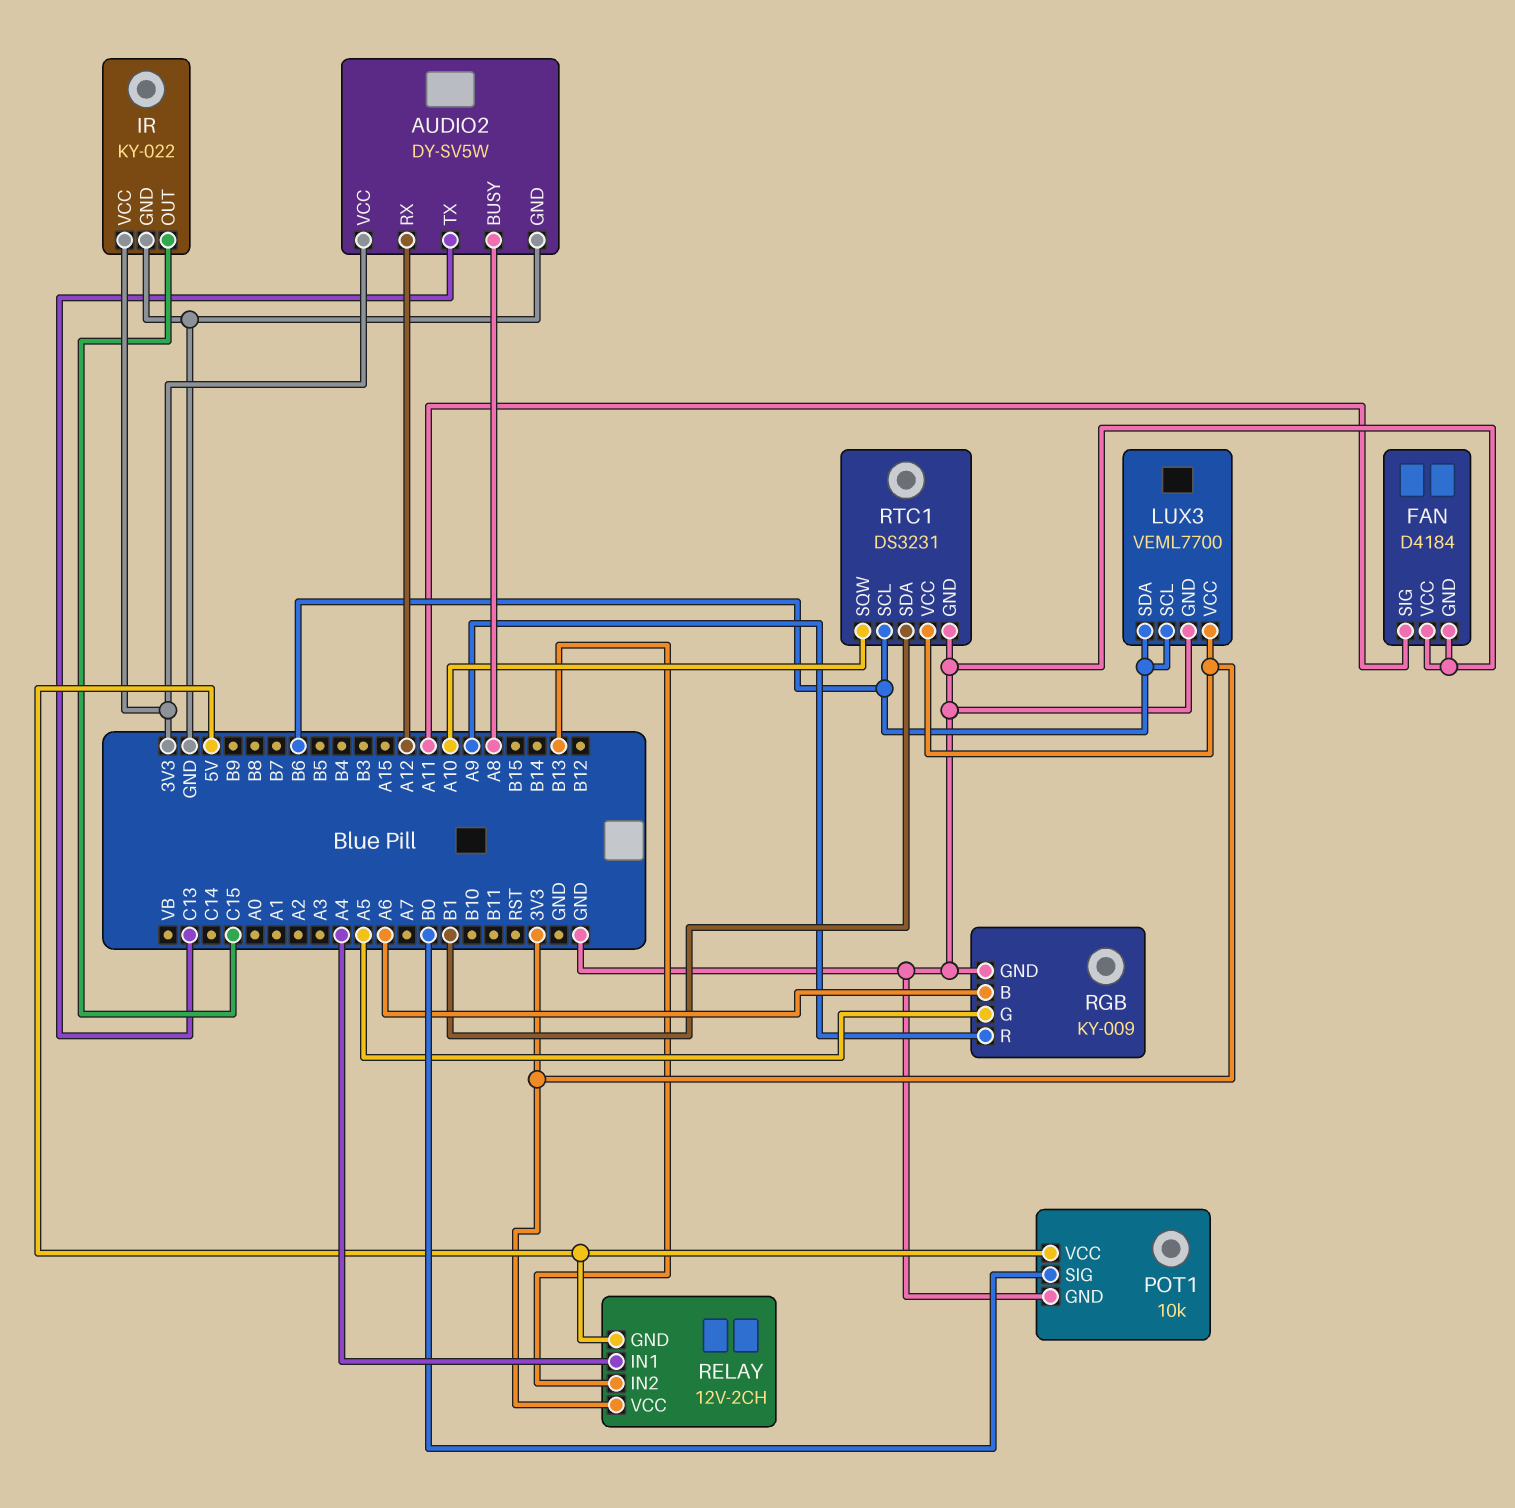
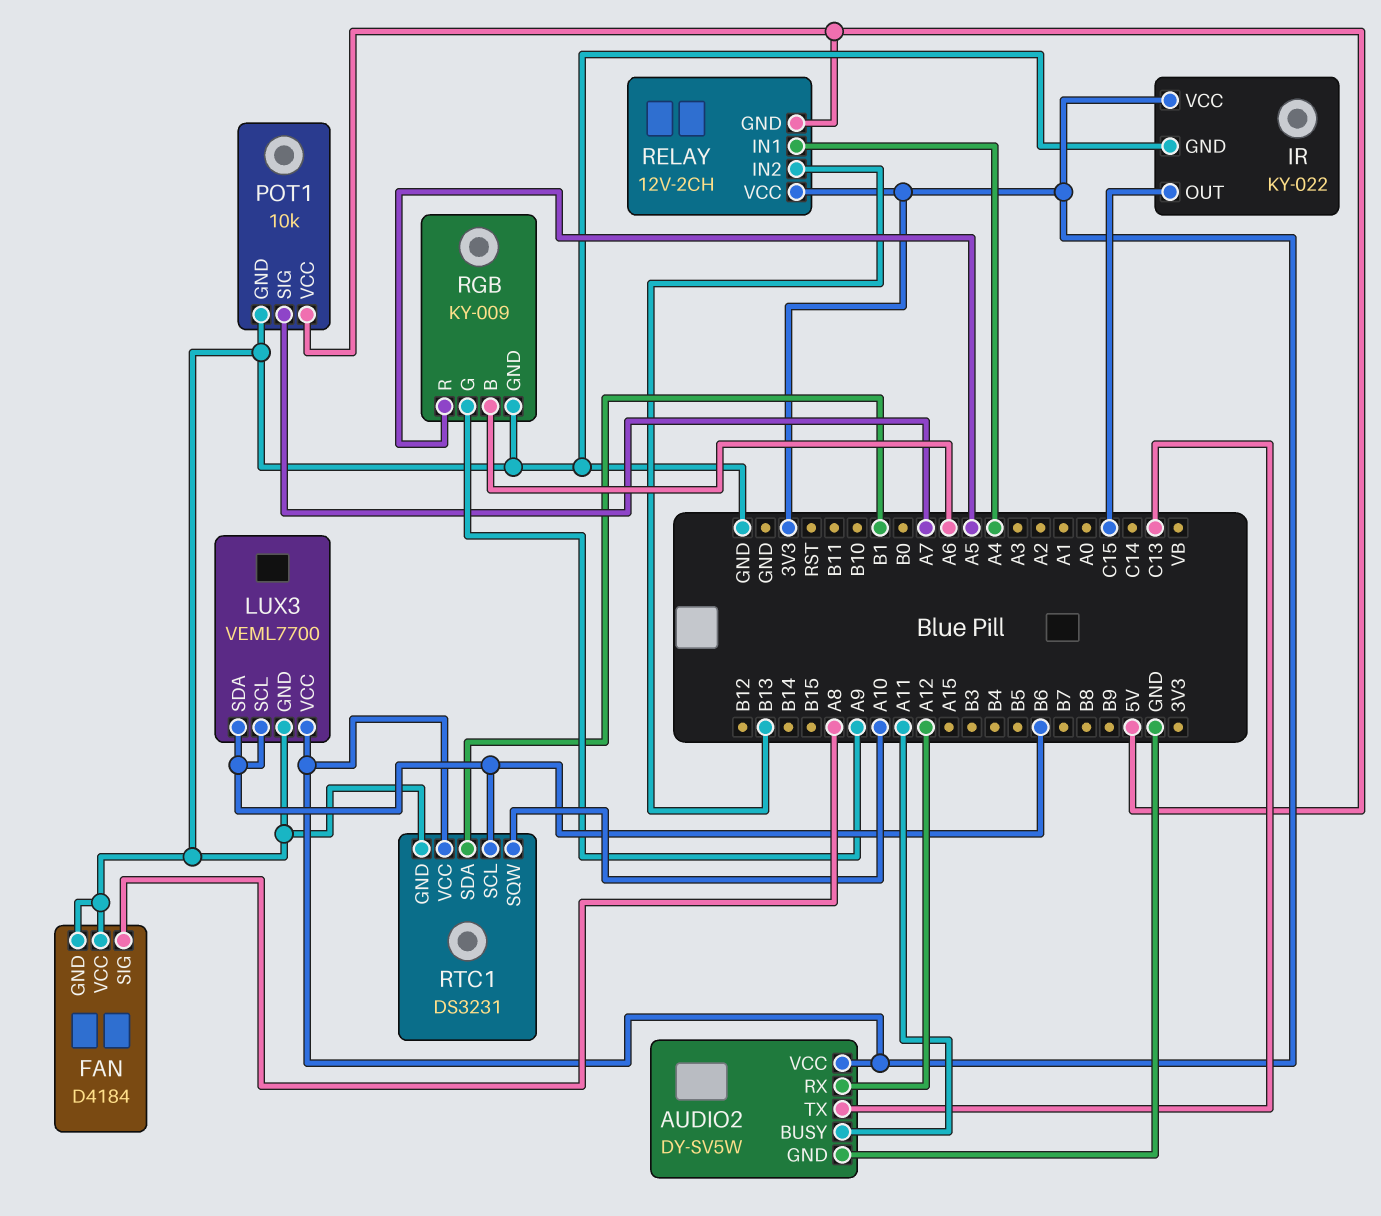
AUDIO2 pin BUSY: A8 -> A11
FAN pin SIG: A11 -> A8
POT1 pin SIG: B0 -> A7
RGB pin G: A5 -> A9
RGB pin R: A9 -> A5

